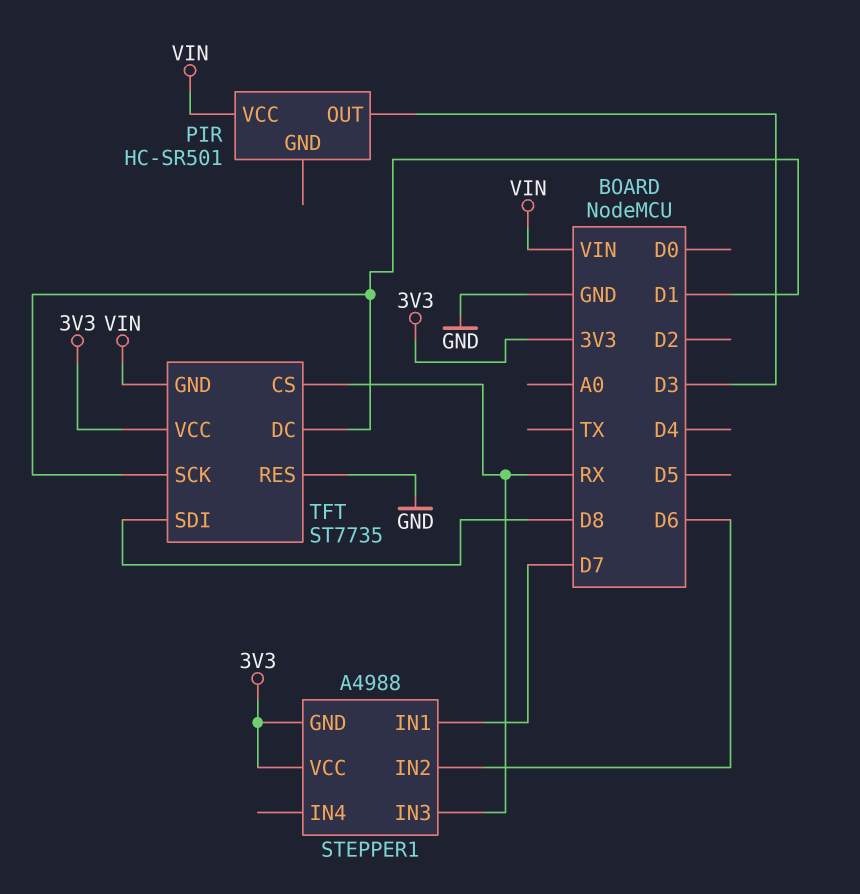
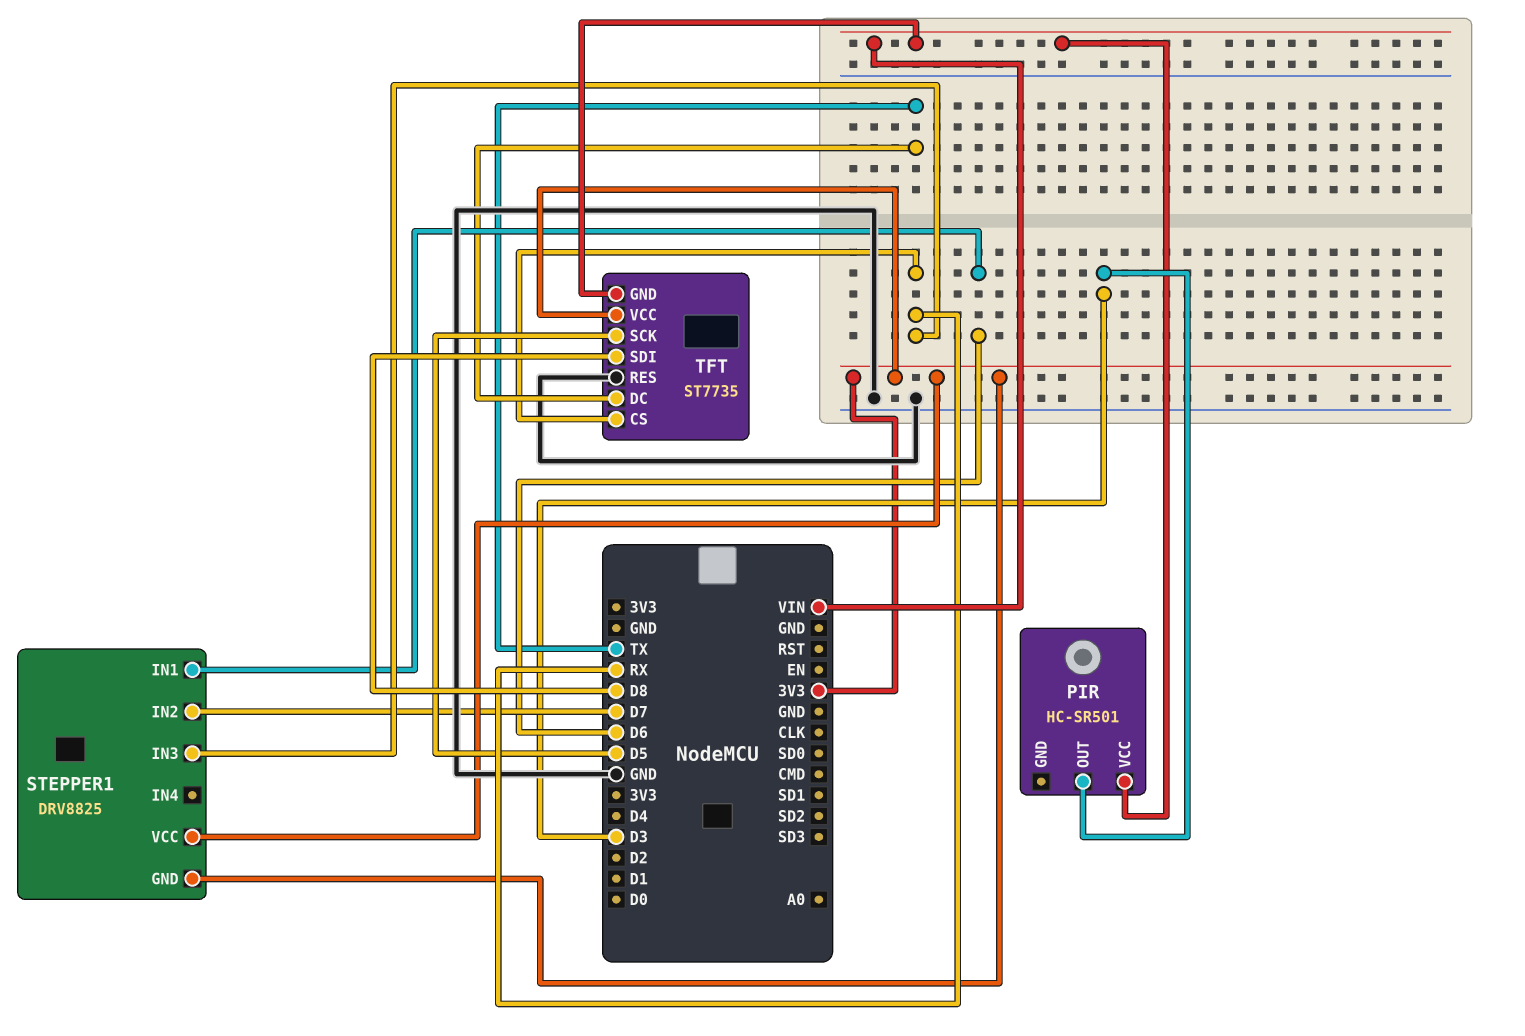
STEPPER1: A4988 -> DRV8825
STEPPER1 pin IN1: D7 -> D6
STEPPER1 pin IN2: D6 -> D7
TFT pin DC: D1 -> TX
TFT pin SCK: D1 -> D5

